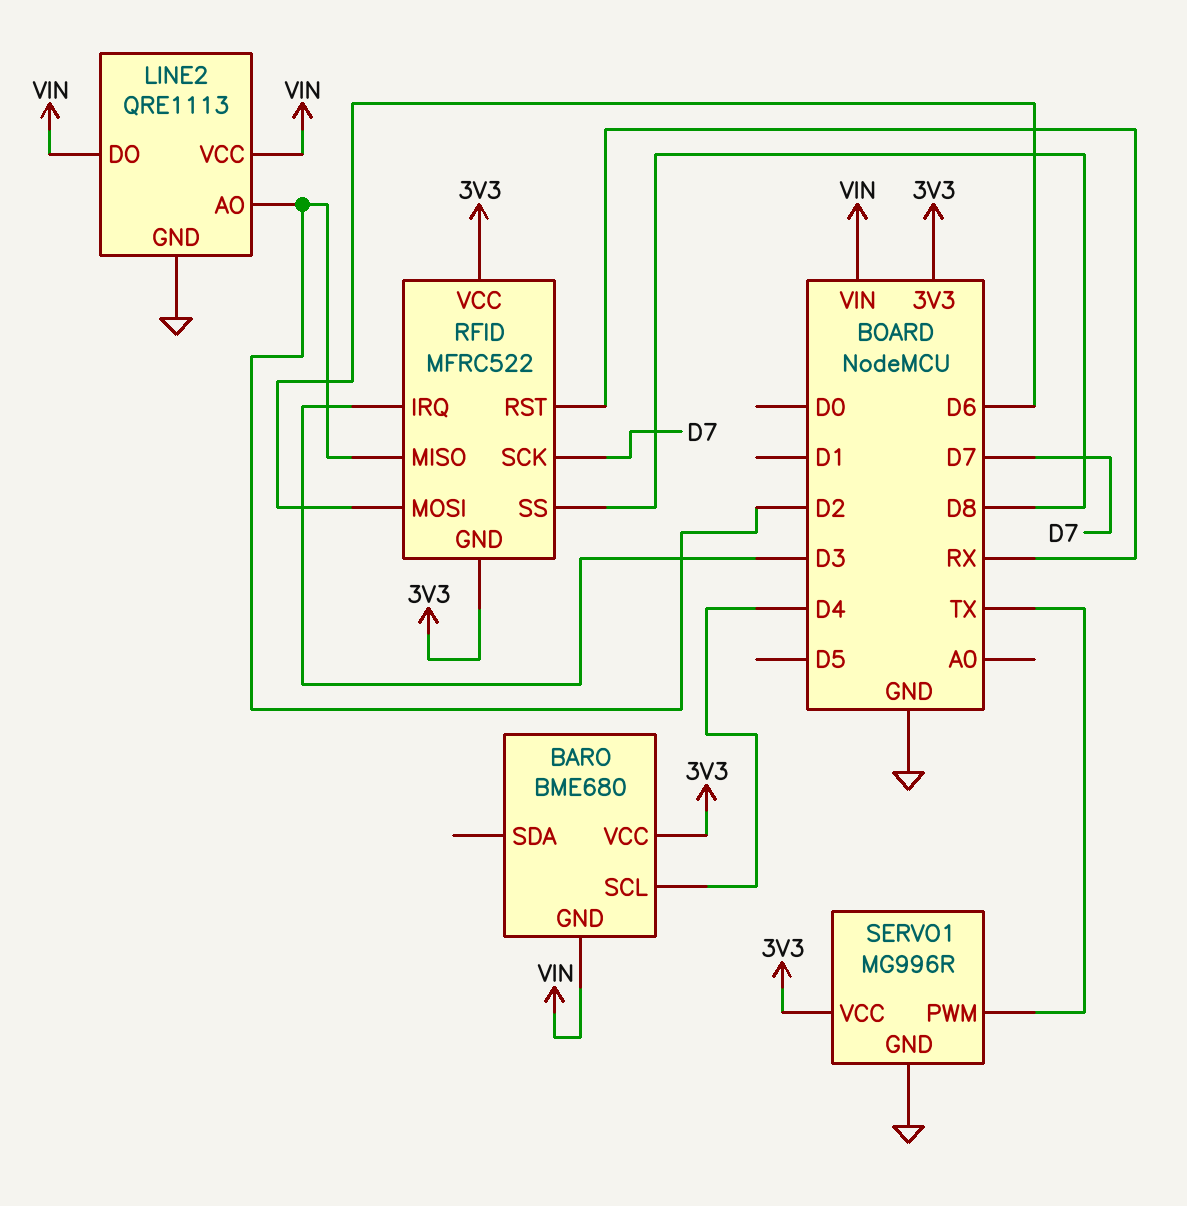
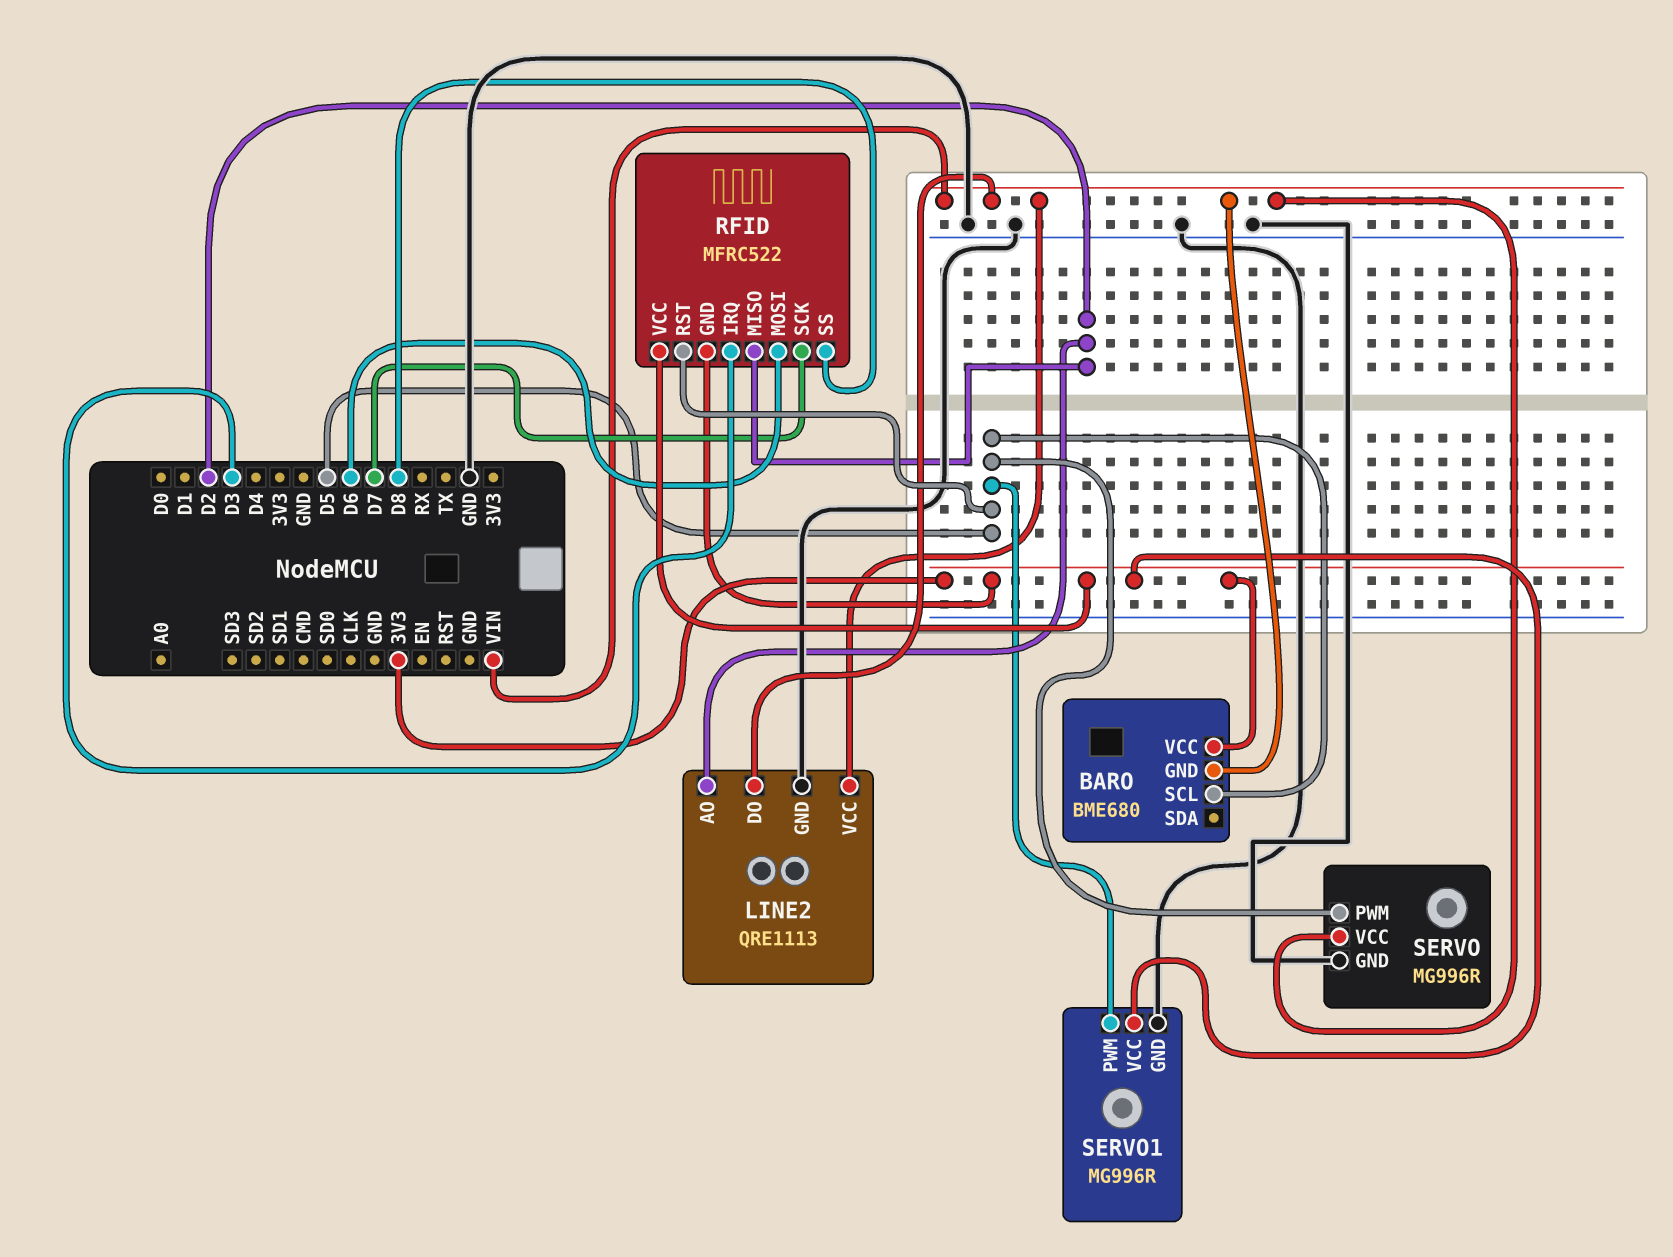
BARO pin SCL: D4 -> D5
RFID pin RST: RX -> D5
SERVO: none -> MG996R
SERVO pin GND: none -> GND
SERVO pin PWM: none -> D5
SERVO pin VCC: none -> VIN
SERVO1 pin PWM: TX -> D5

